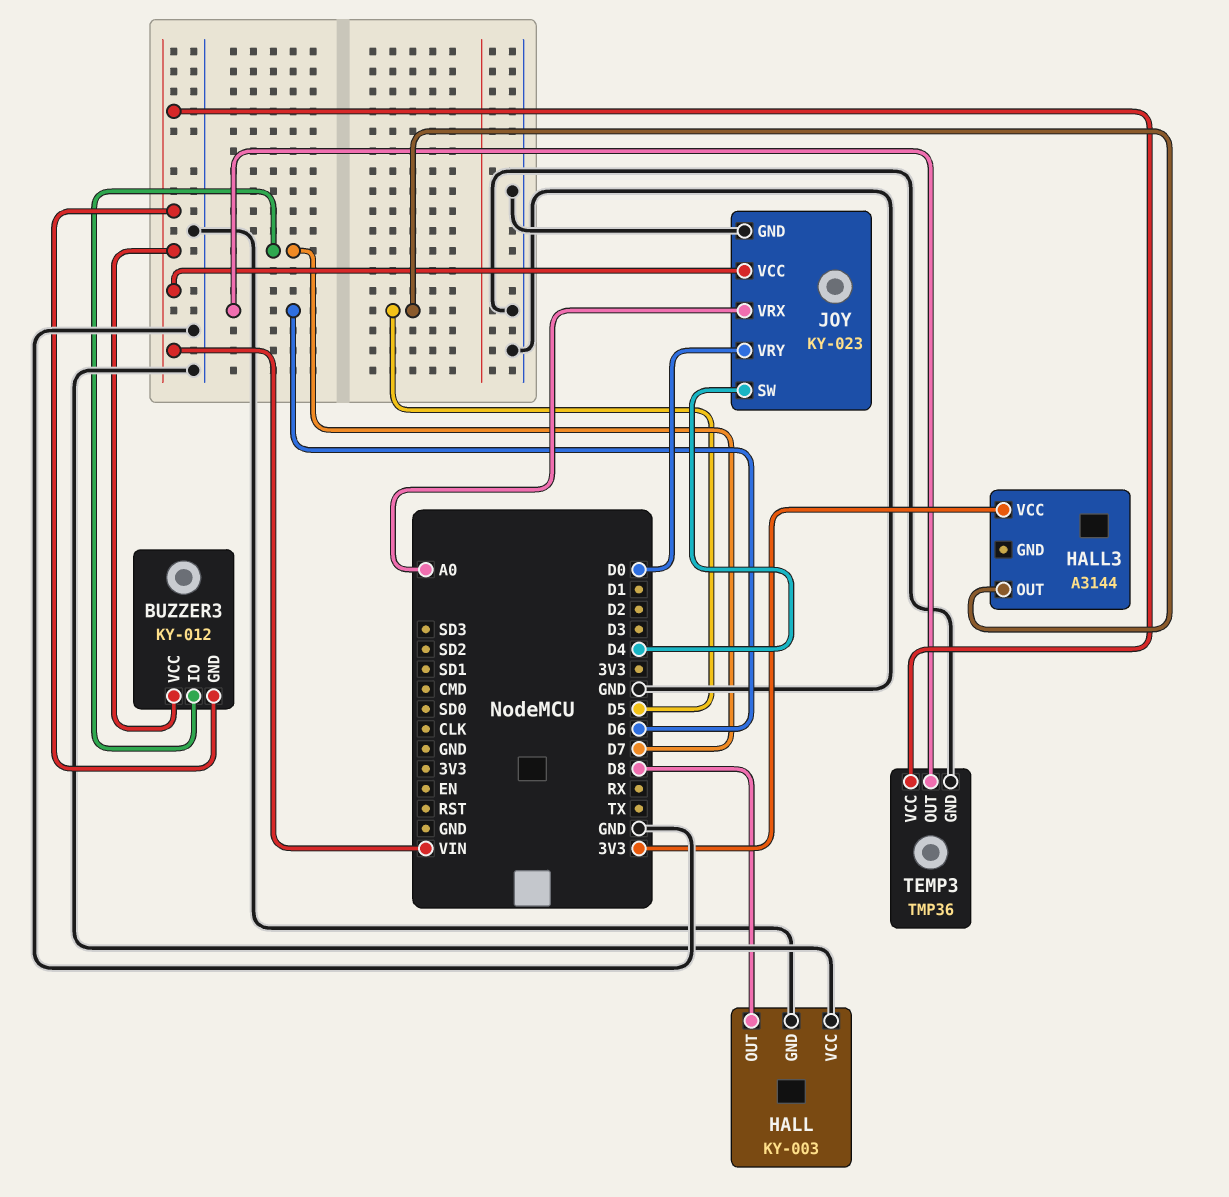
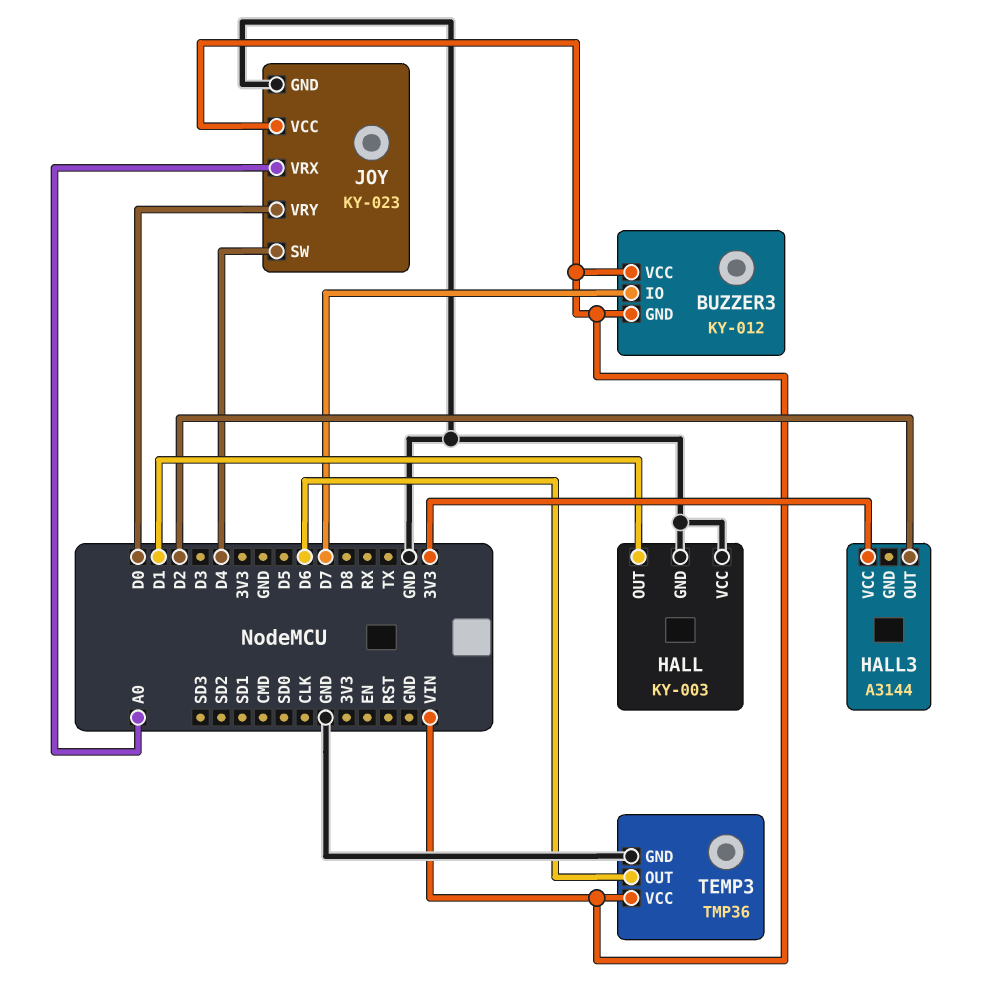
HALL pin OUT: D8 -> D1
HALL3 pin OUT: D5 -> D2

